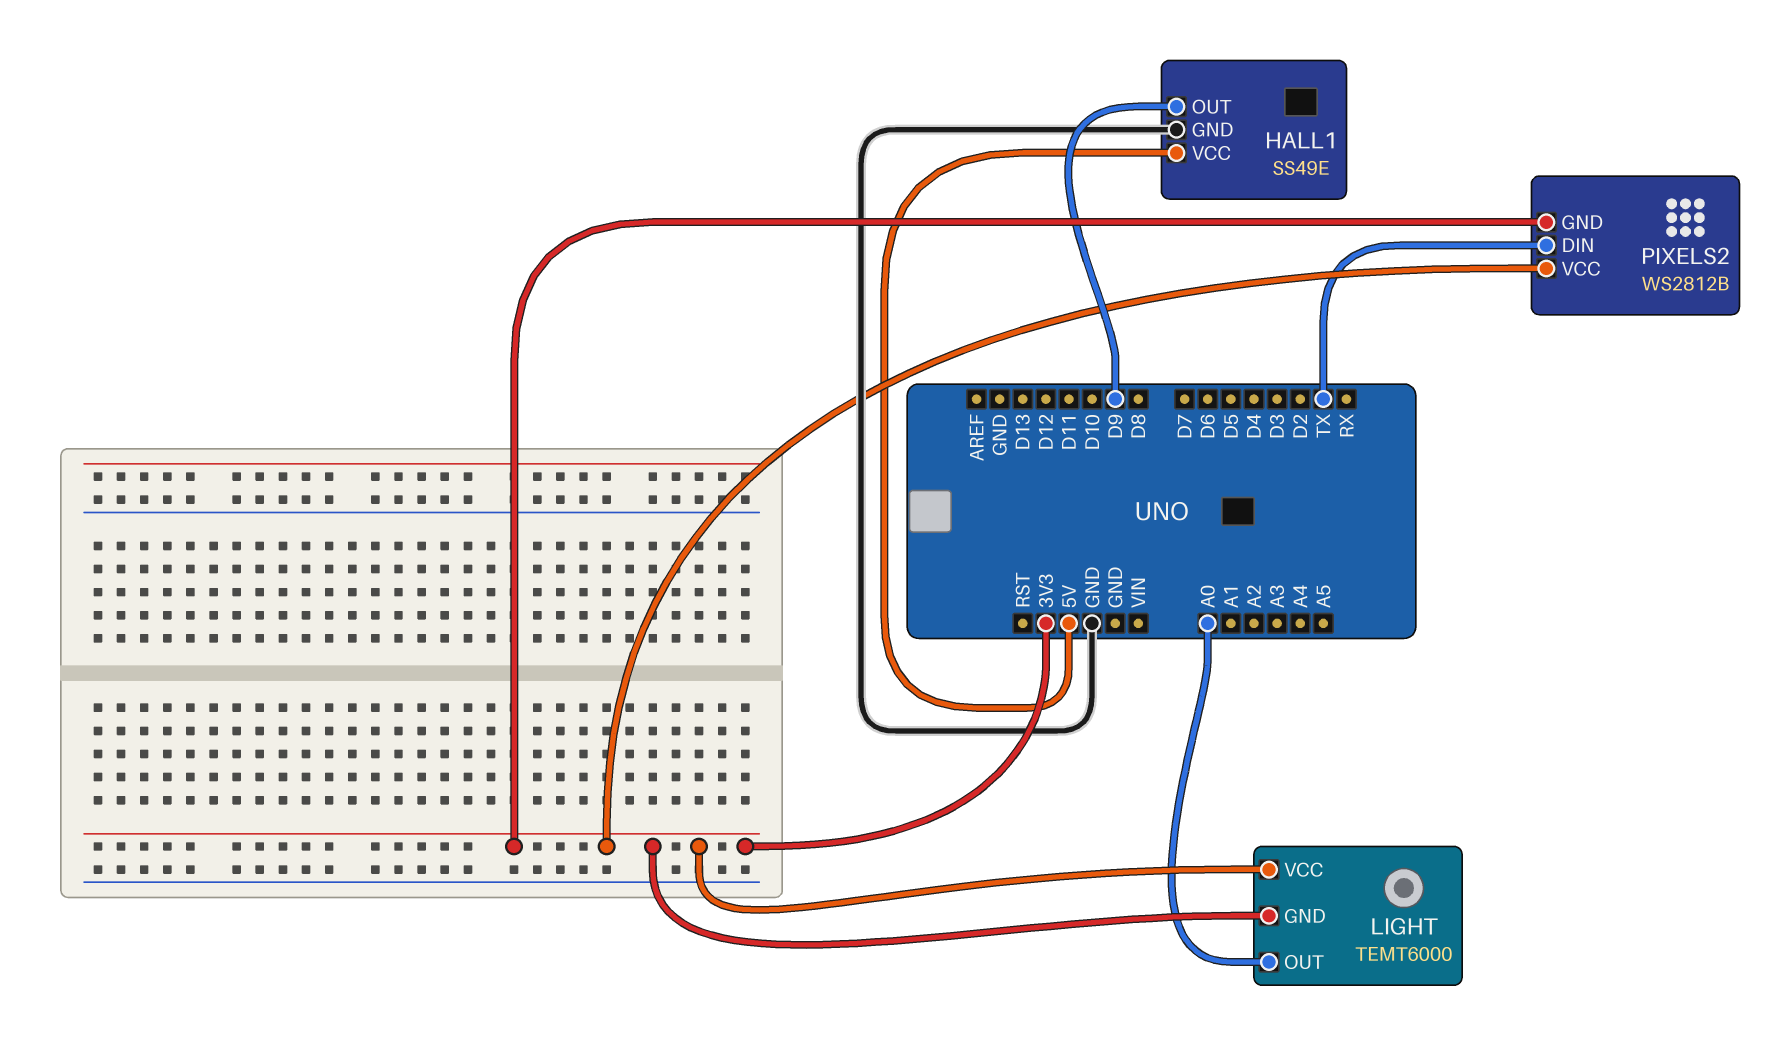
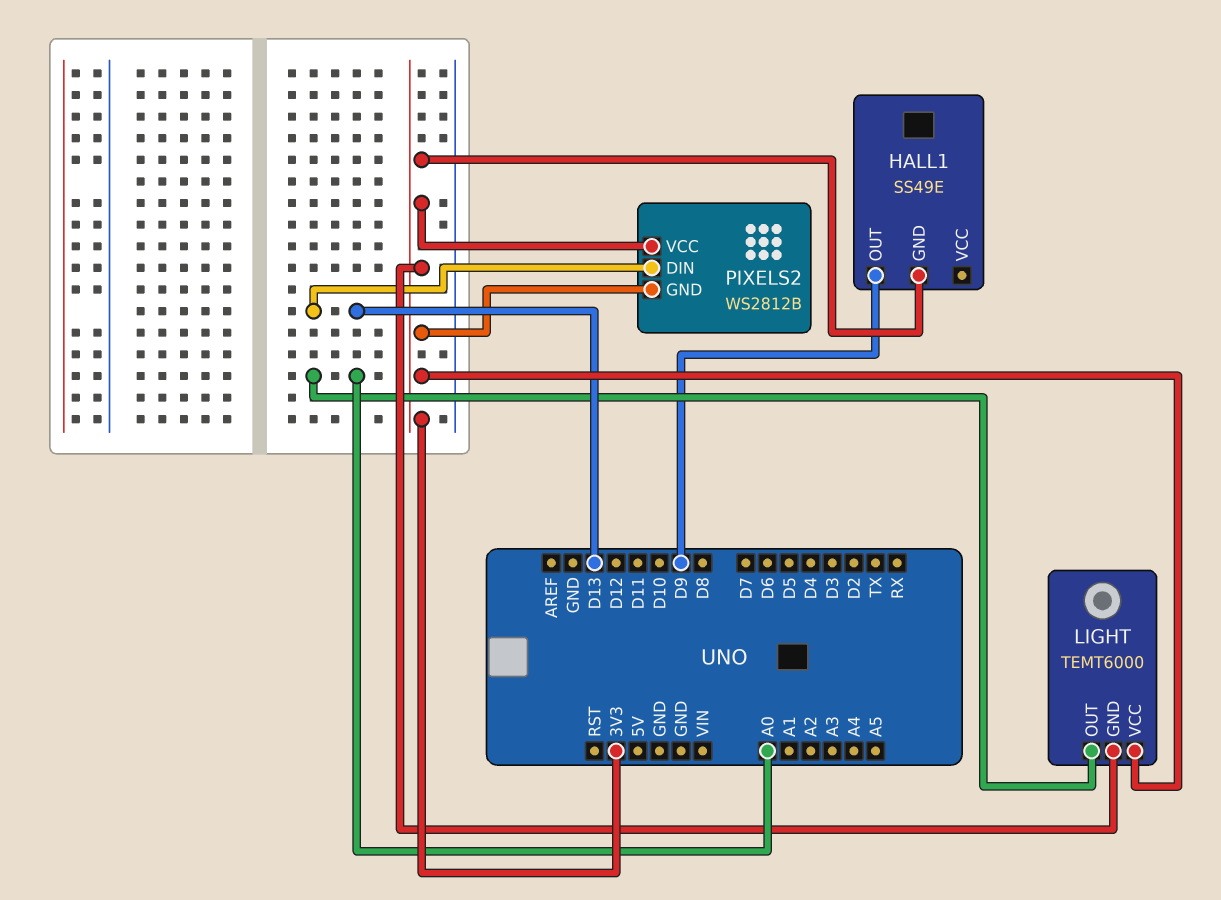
HALL1 pin GND: GND -> 3V3
HALL1 pin VCC: 5V -> none
PIXELS2 pin DIN: TX -> D13

